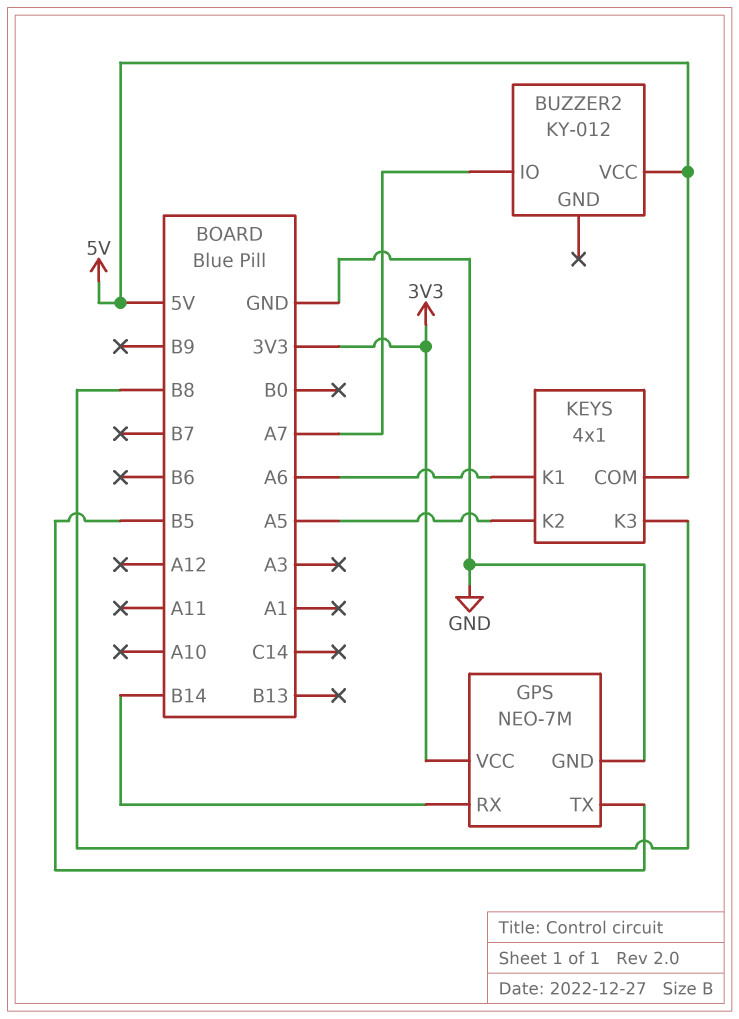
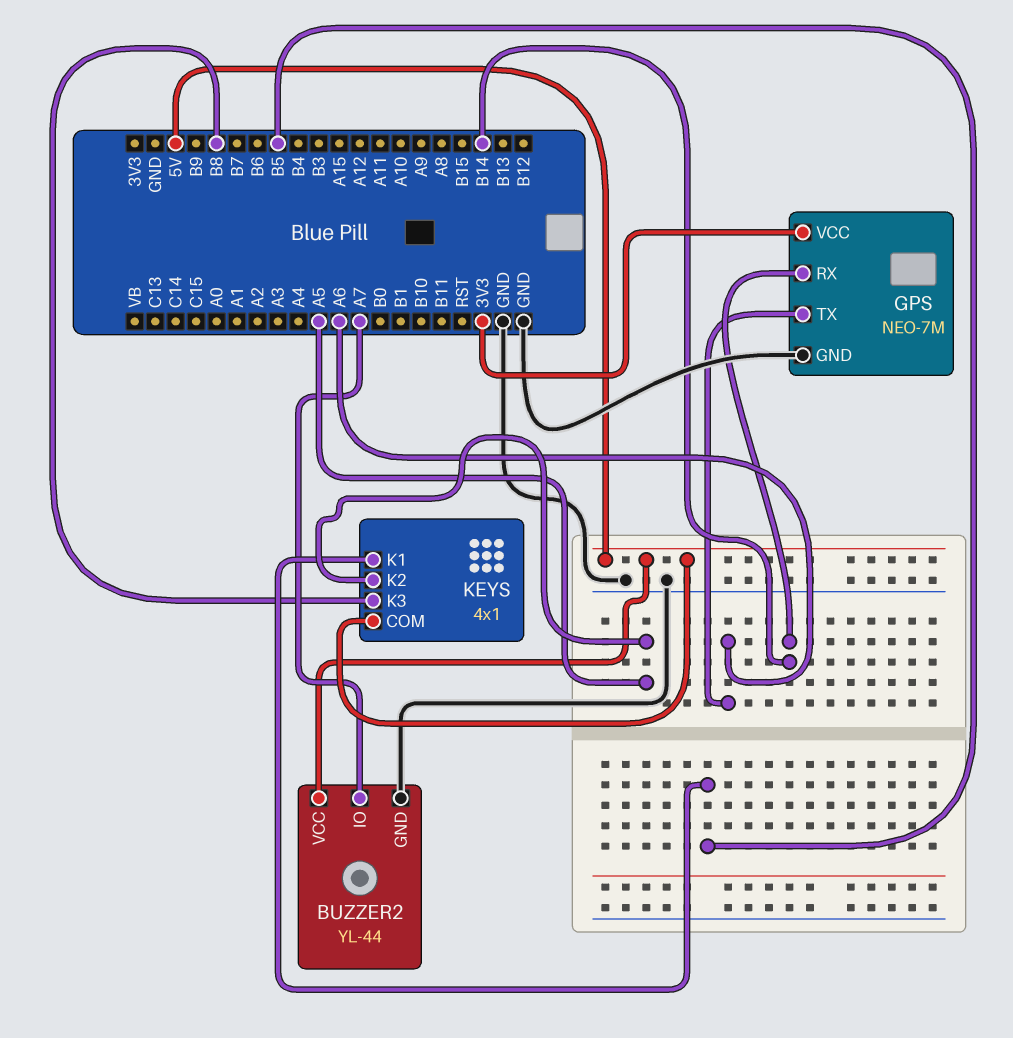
BUZZER2: KY-012 -> YL-44
BUZZER2 pin GND: none -> GND
GPS pin TX: B5 -> A6
KEYS pin K1: A6 -> B5

